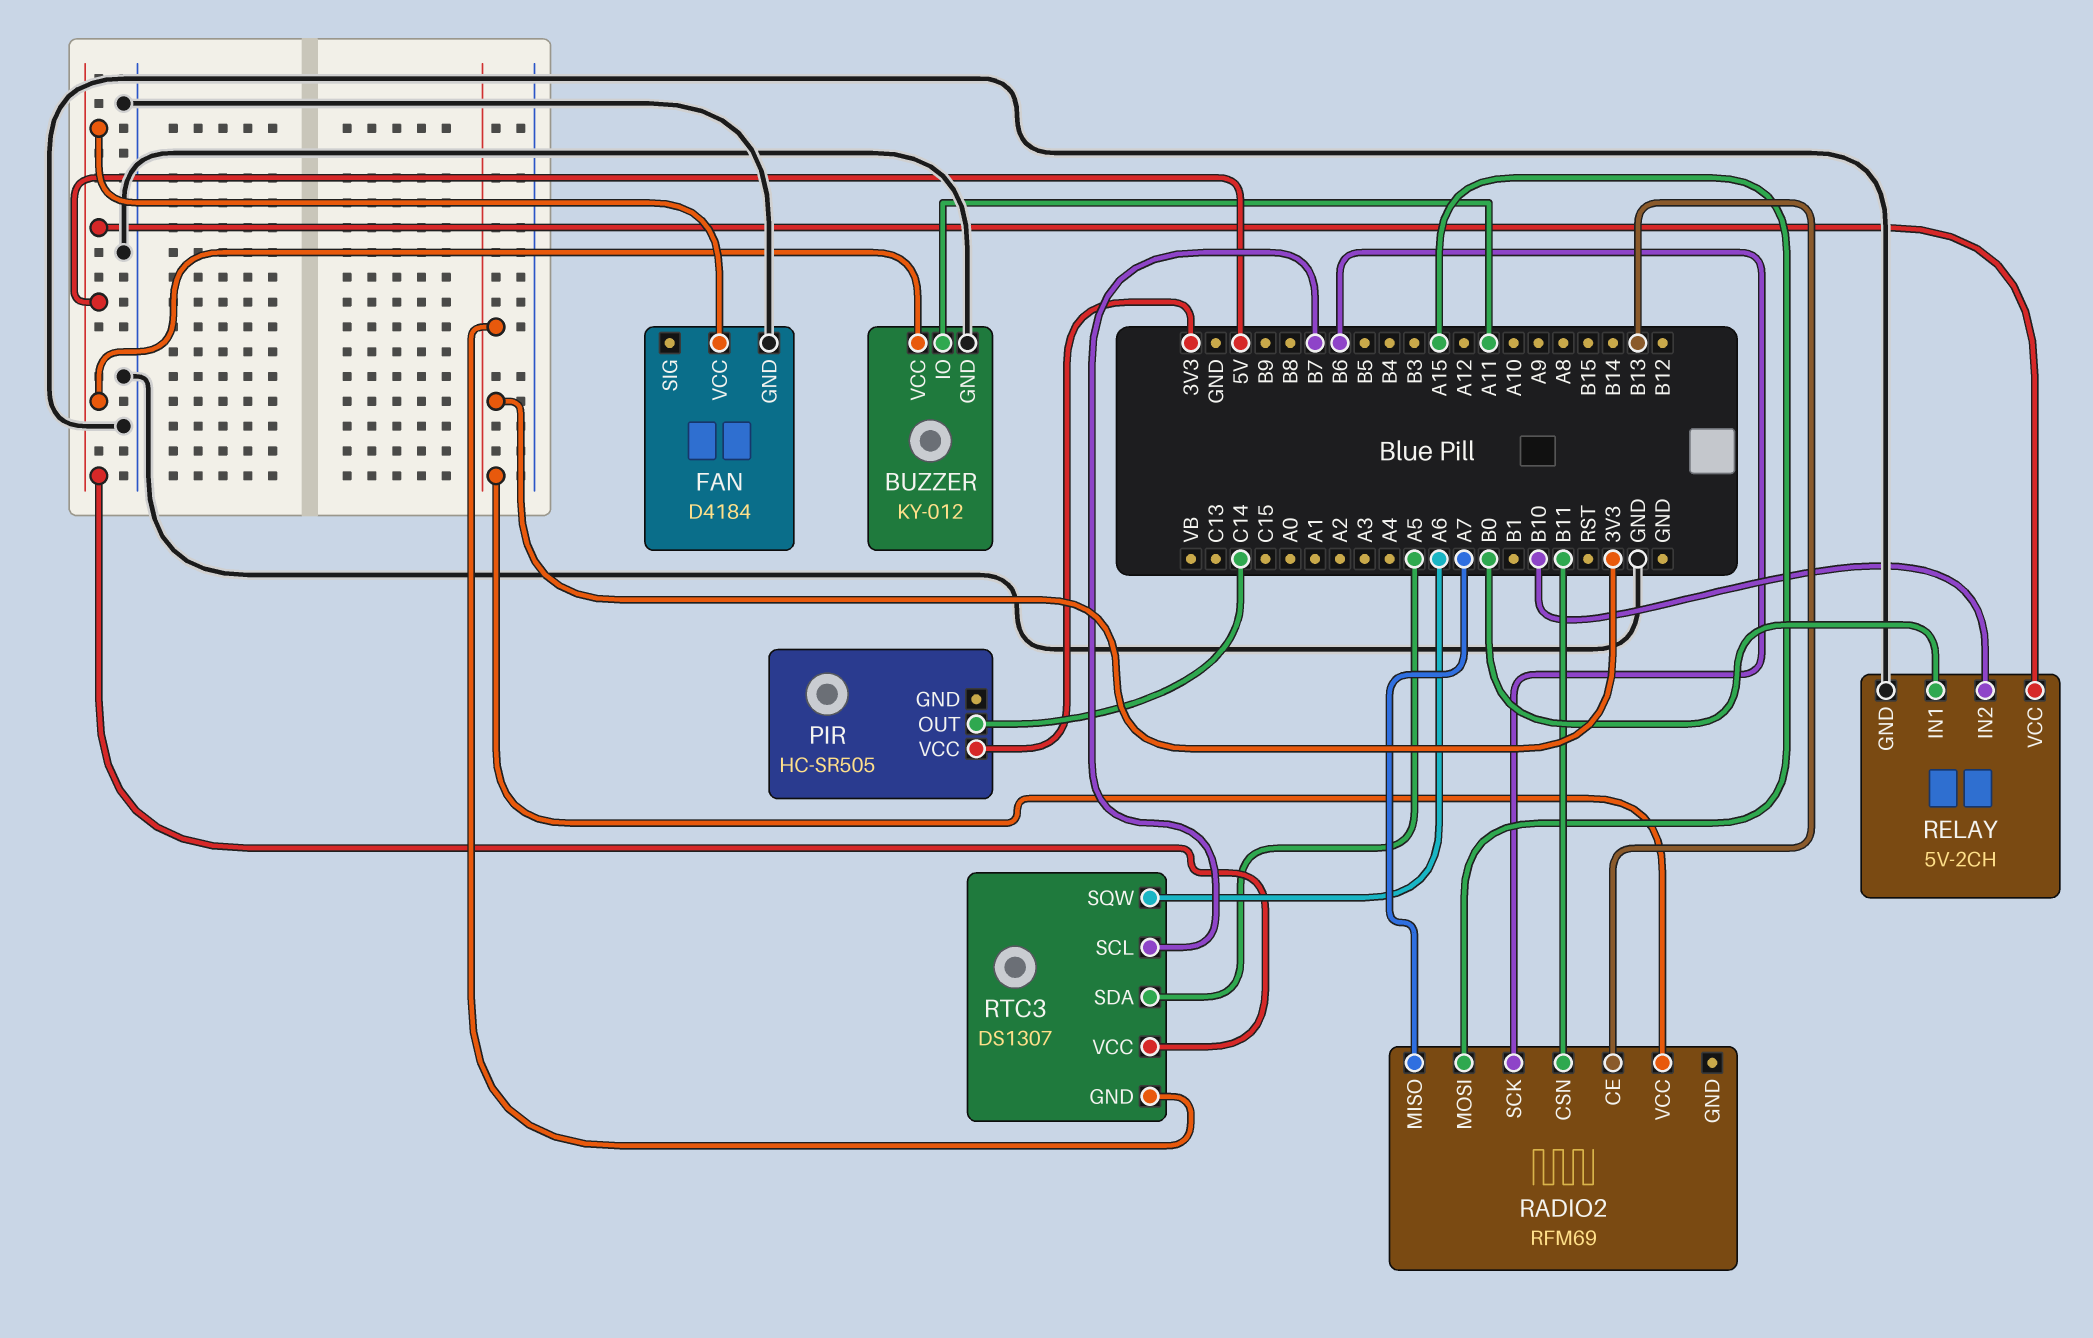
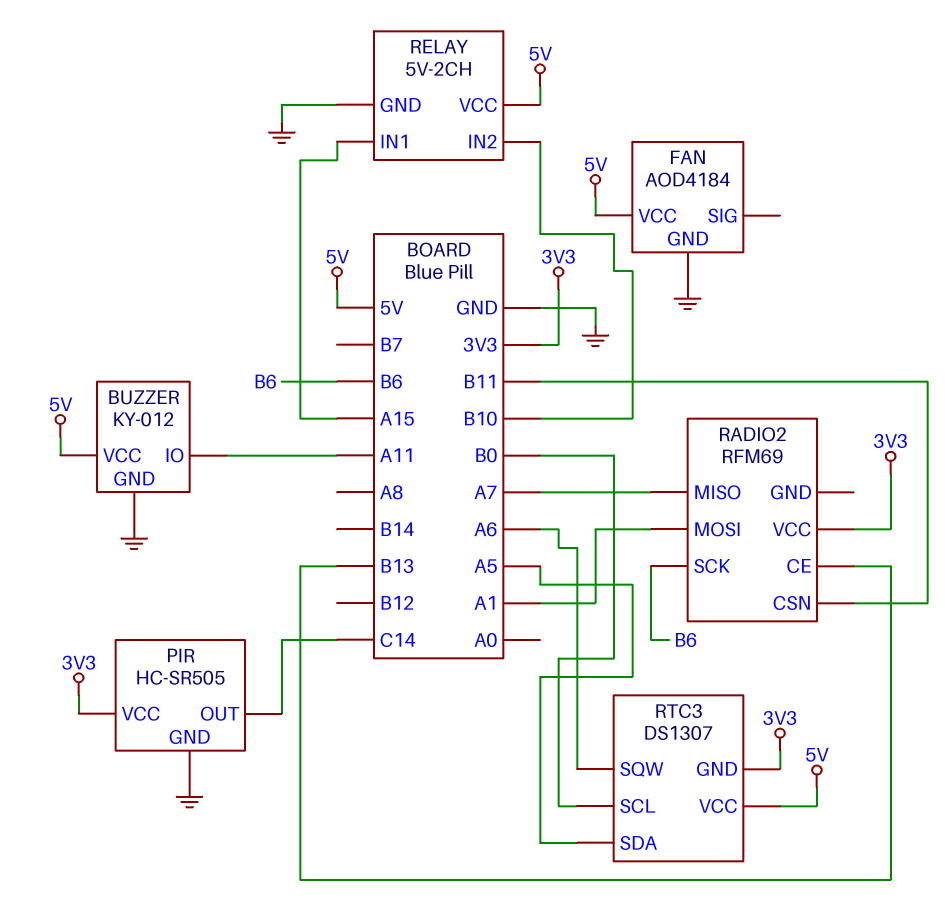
FAN: D4184 -> AOD4184
PIR pin GND: none -> GND
RADIO2 pin MOSI: A15 -> A1
RELAY pin IN1: B0 -> A15
RTC3 pin SCL: B7 -> B0

